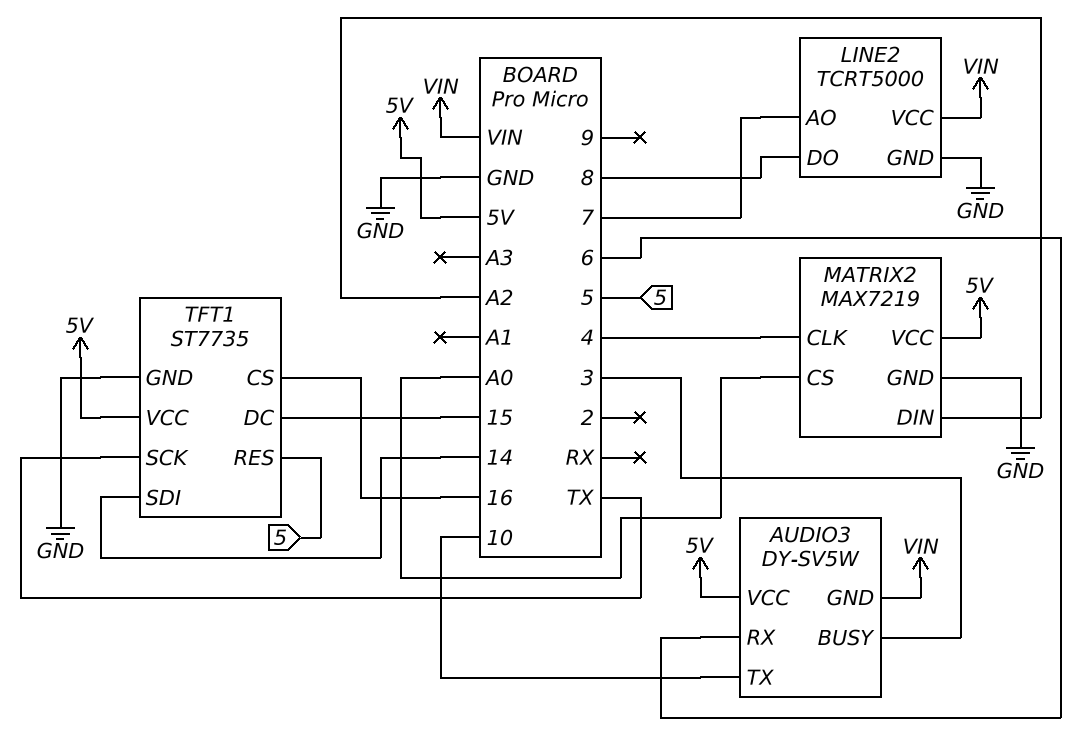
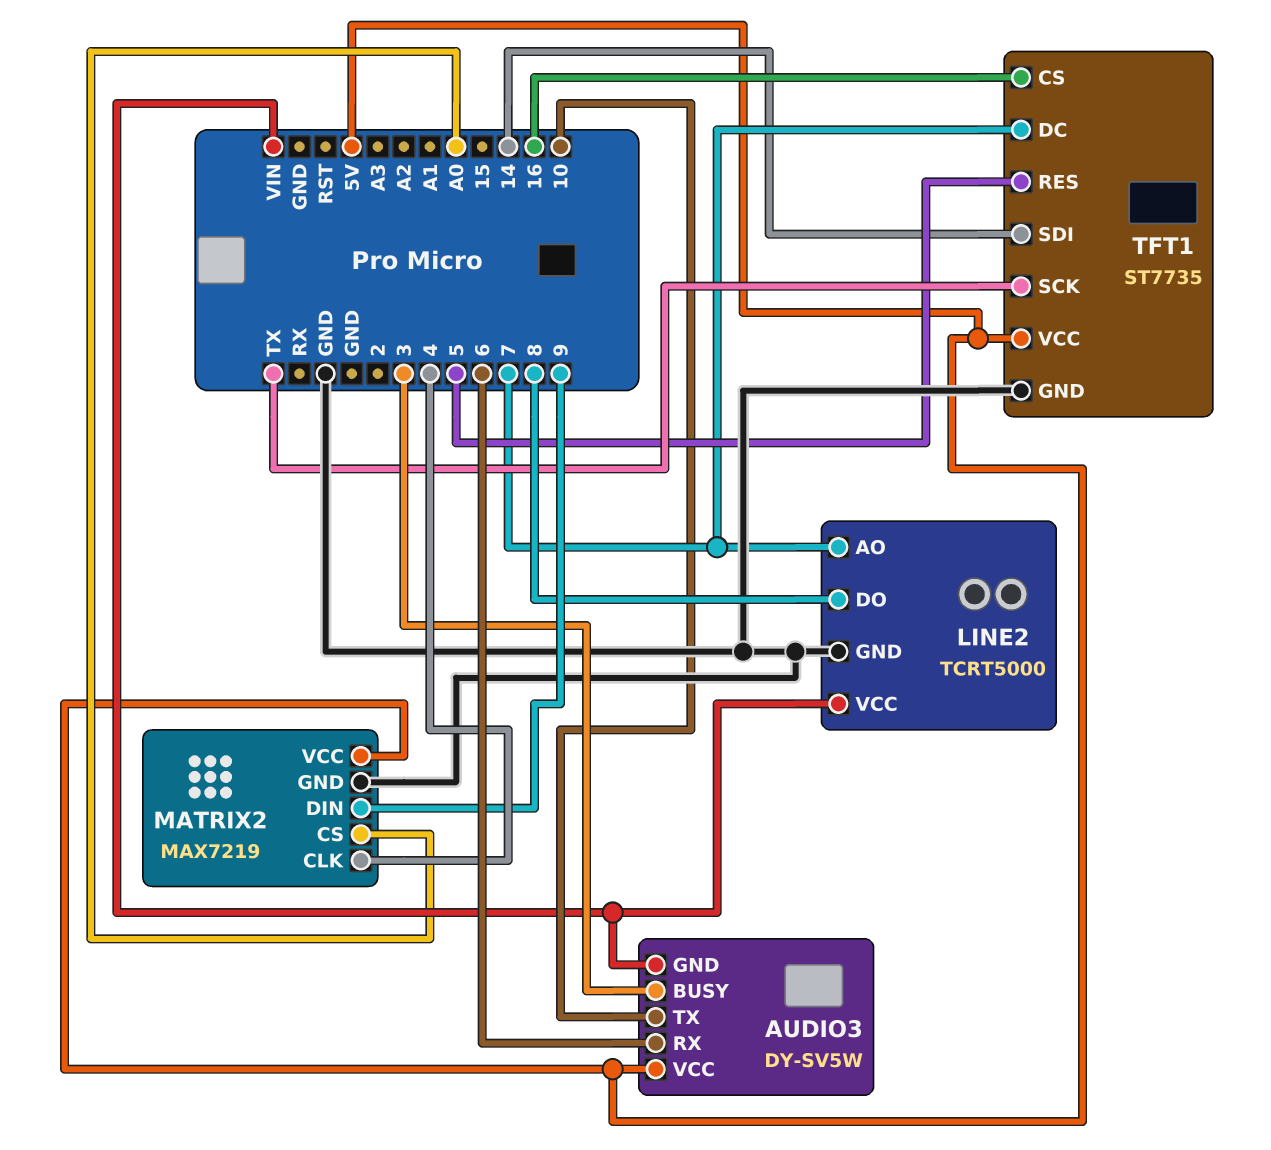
MATRIX2 pin DIN: A2 -> 9
TFT1 pin DC: 15 -> 7

